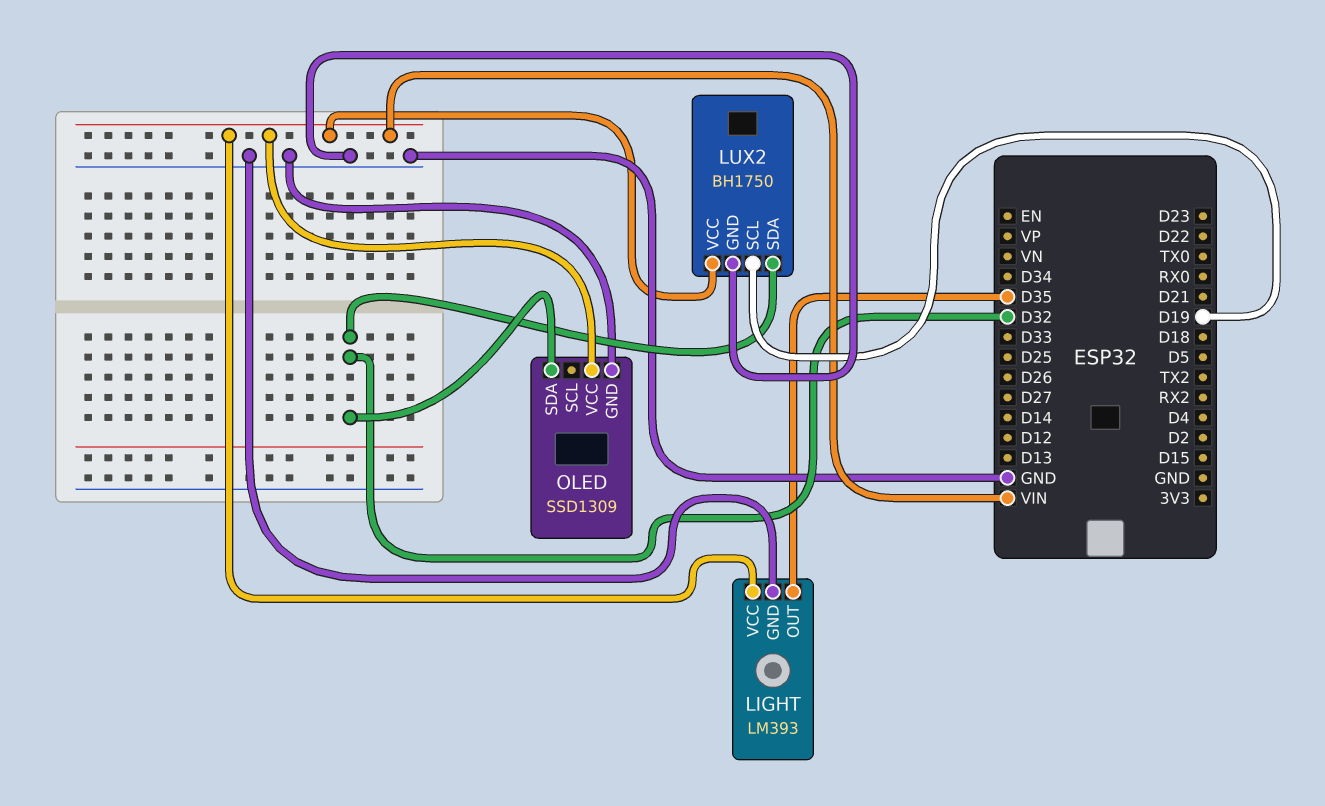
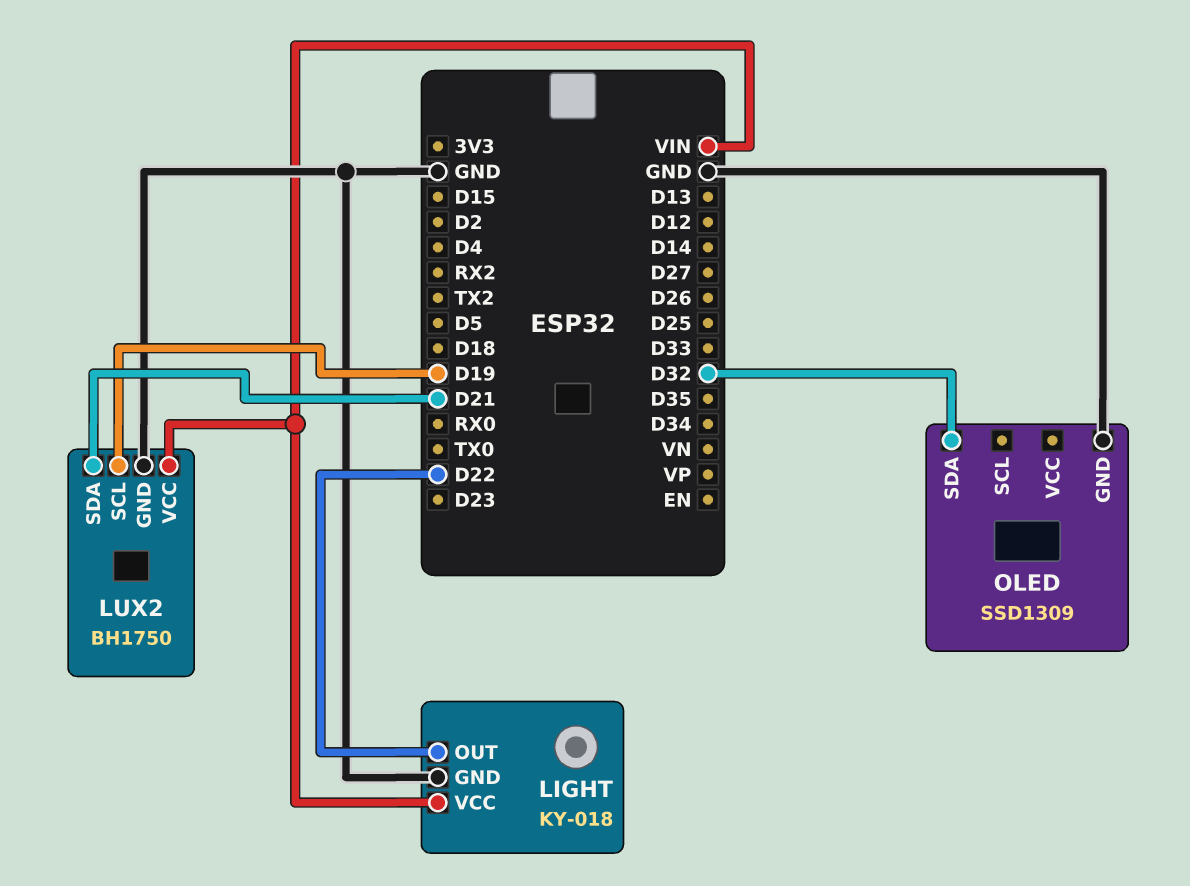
LIGHT: LM393 -> KY-018
LIGHT pin OUT: D35 -> D22
LUX2 pin SDA: D32 -> D21
OLED pin VCC: VIN -> none

